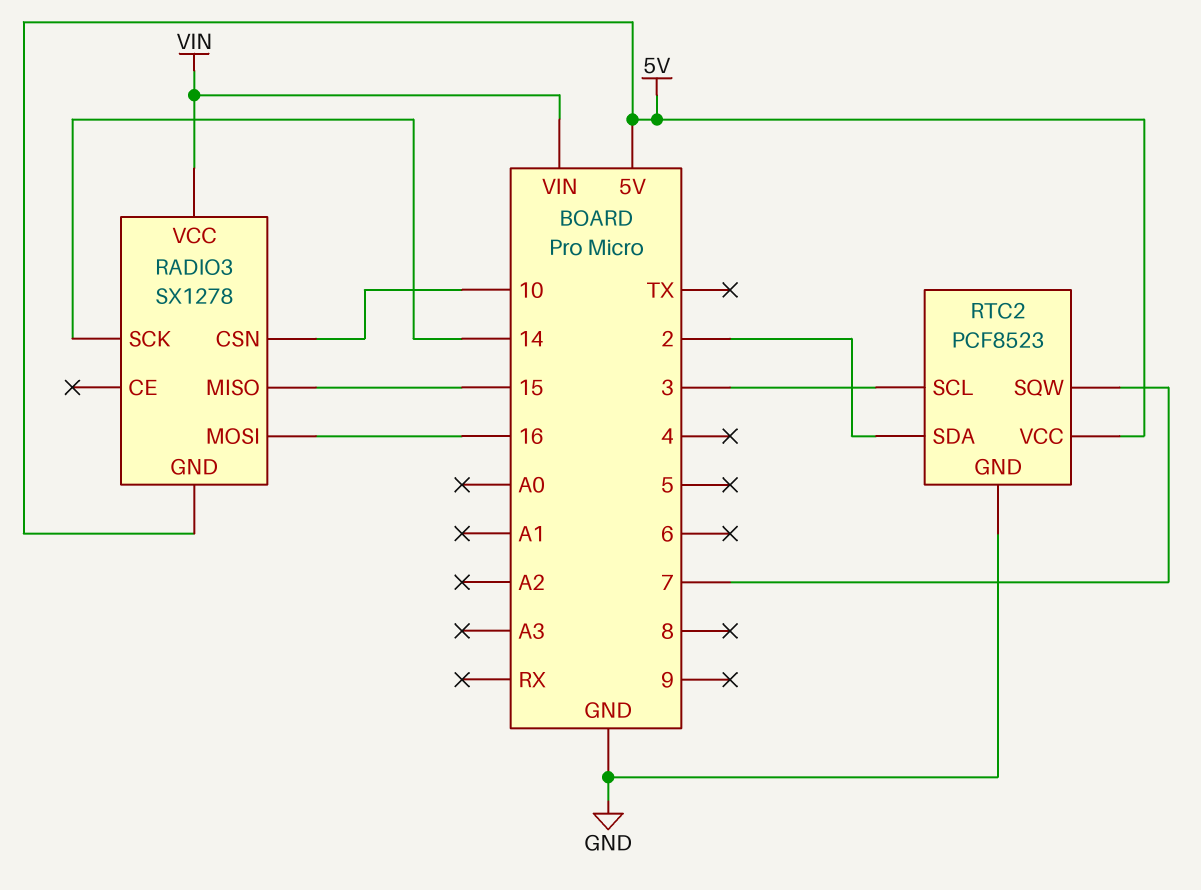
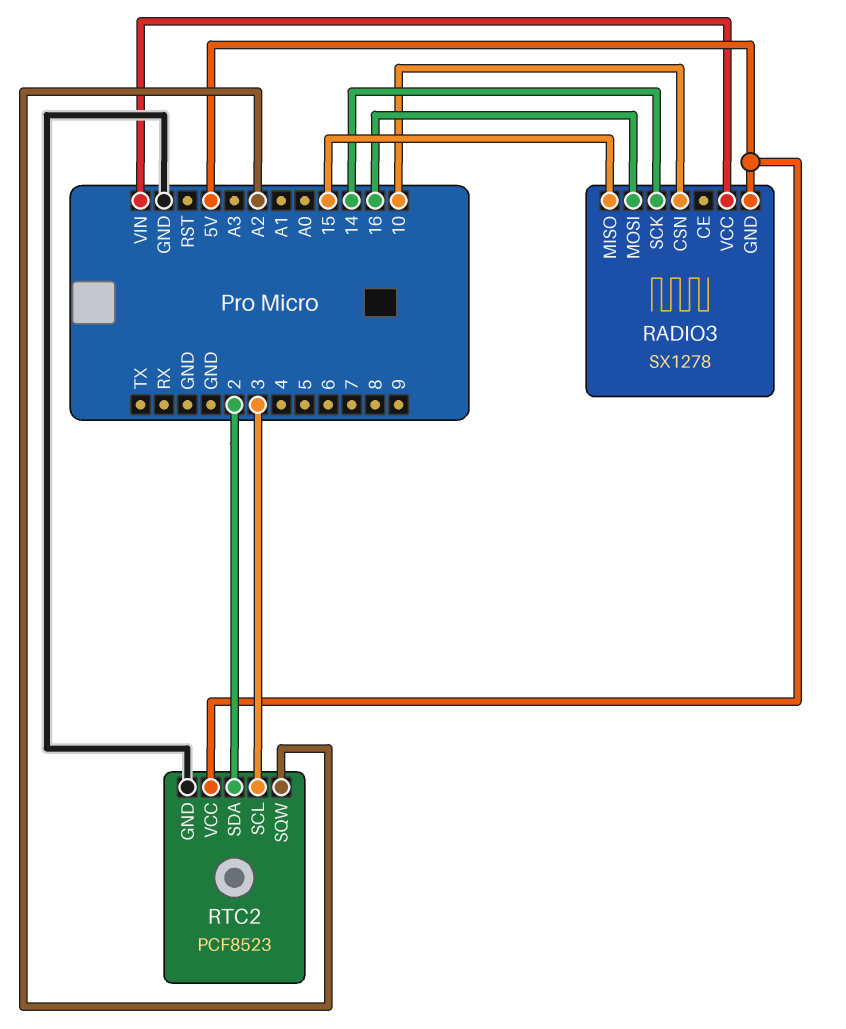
RTC2 pin SQW: 7 -> A2

